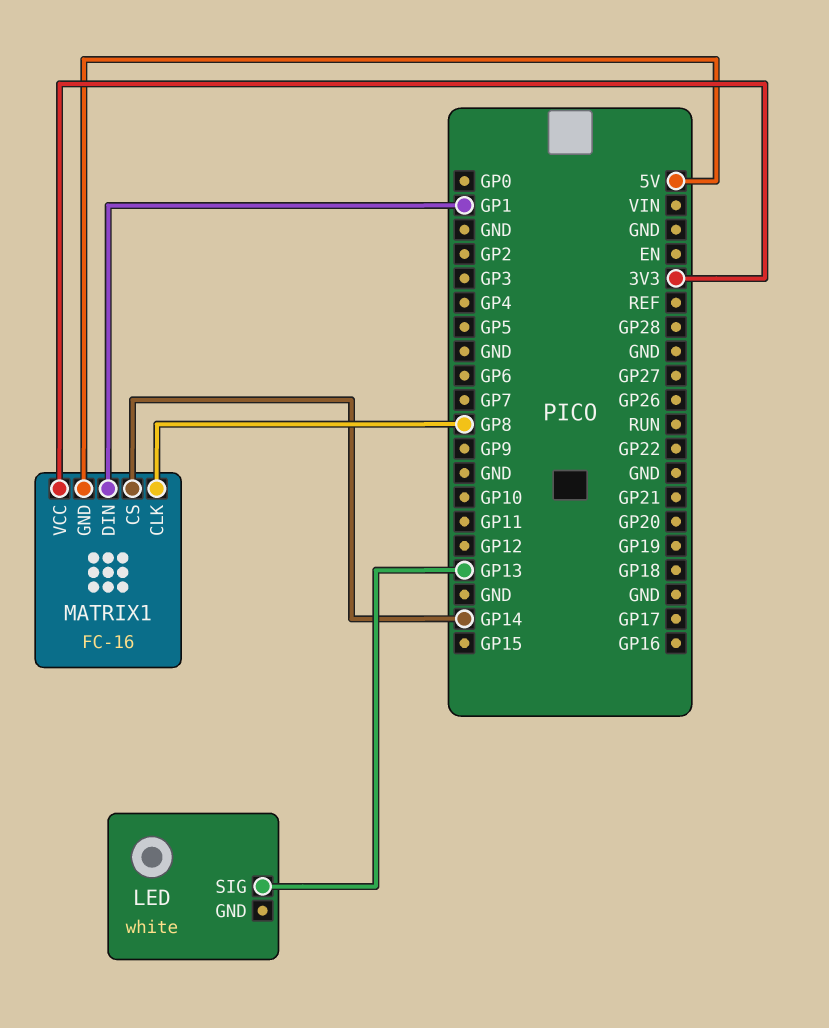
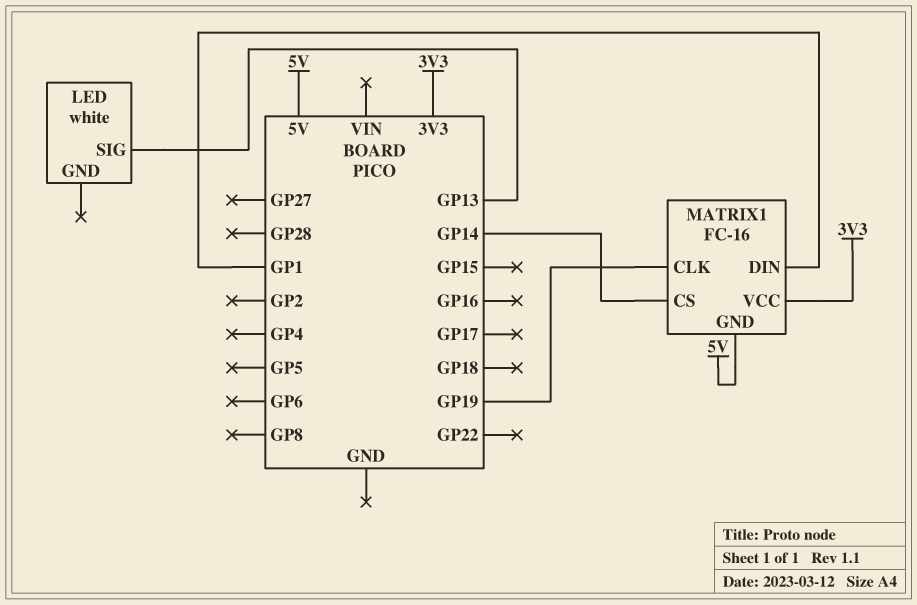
MATRIX1 pin CLK: GP8 -> GP19

